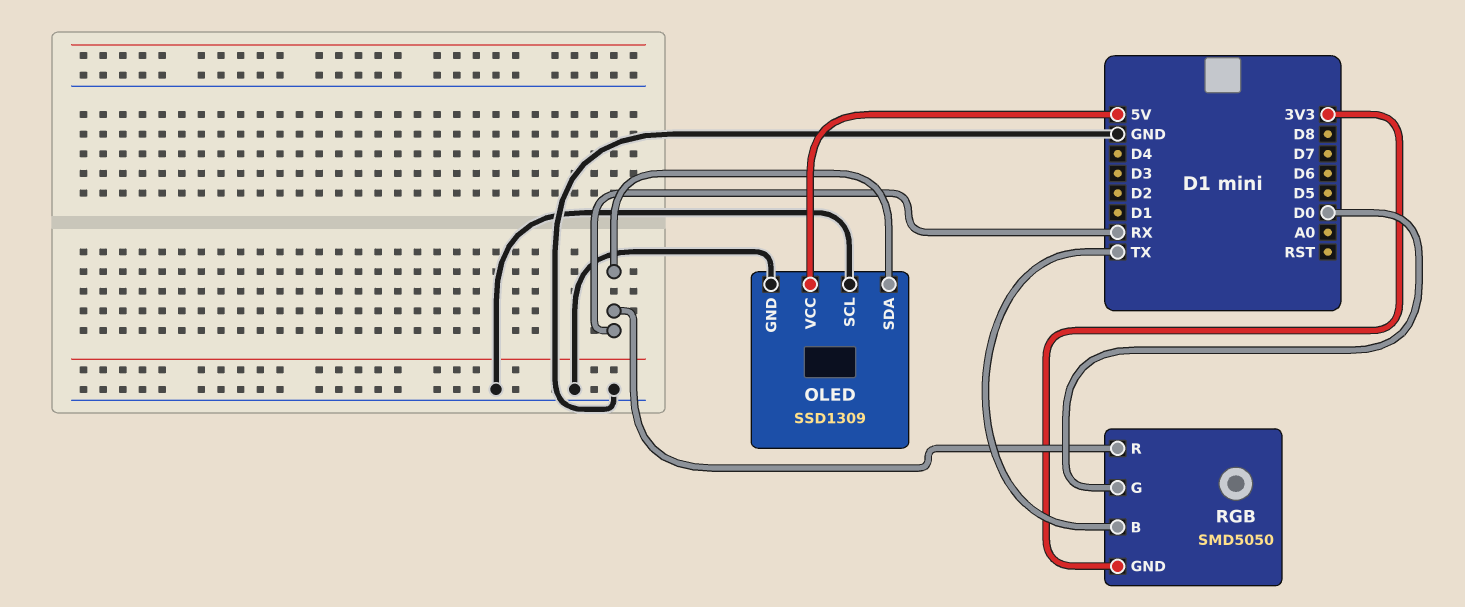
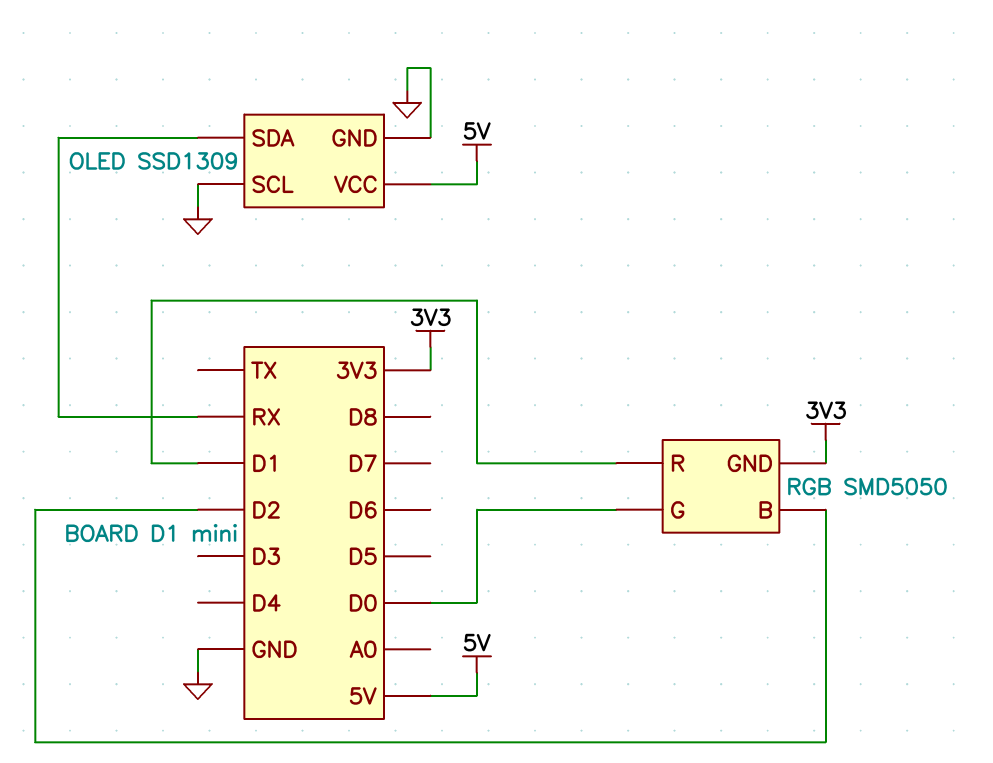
RGB pin B: TX -> D2
RGB pin R: RX -> D1

